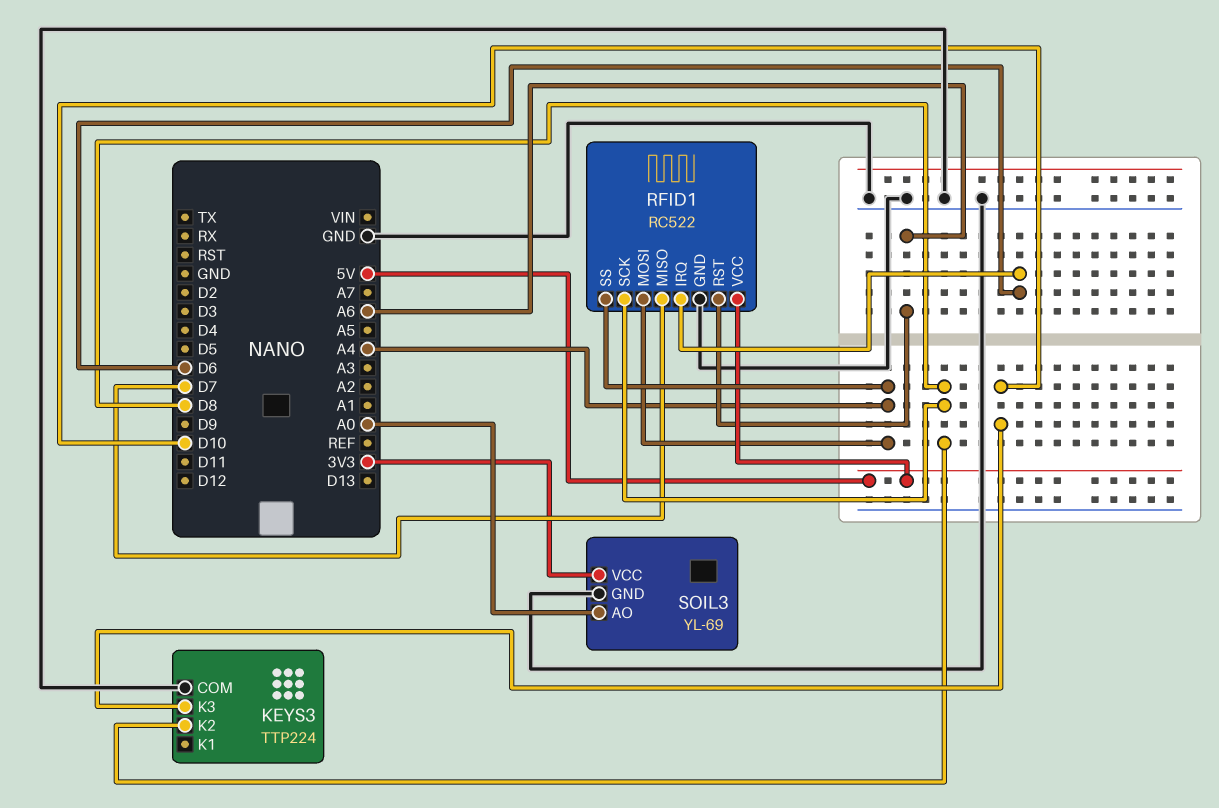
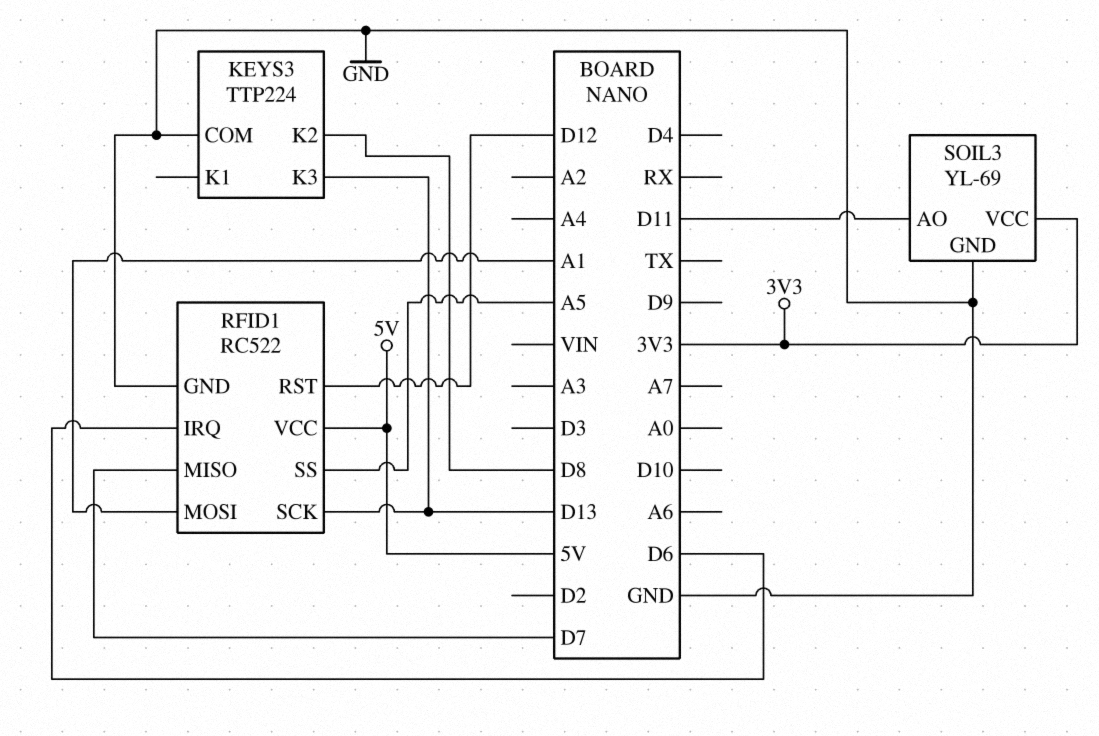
KEYS3 pin K3: D10 -> D13
RFID1 pin MOSI: A4 -> A1
RFID1 pin RST: A6 -> D12
RFID1 pin SCK: D8 -> D13
RFID1 pin SS: A4 -> A5
SOIL3 pin AO: A0 -> D11

